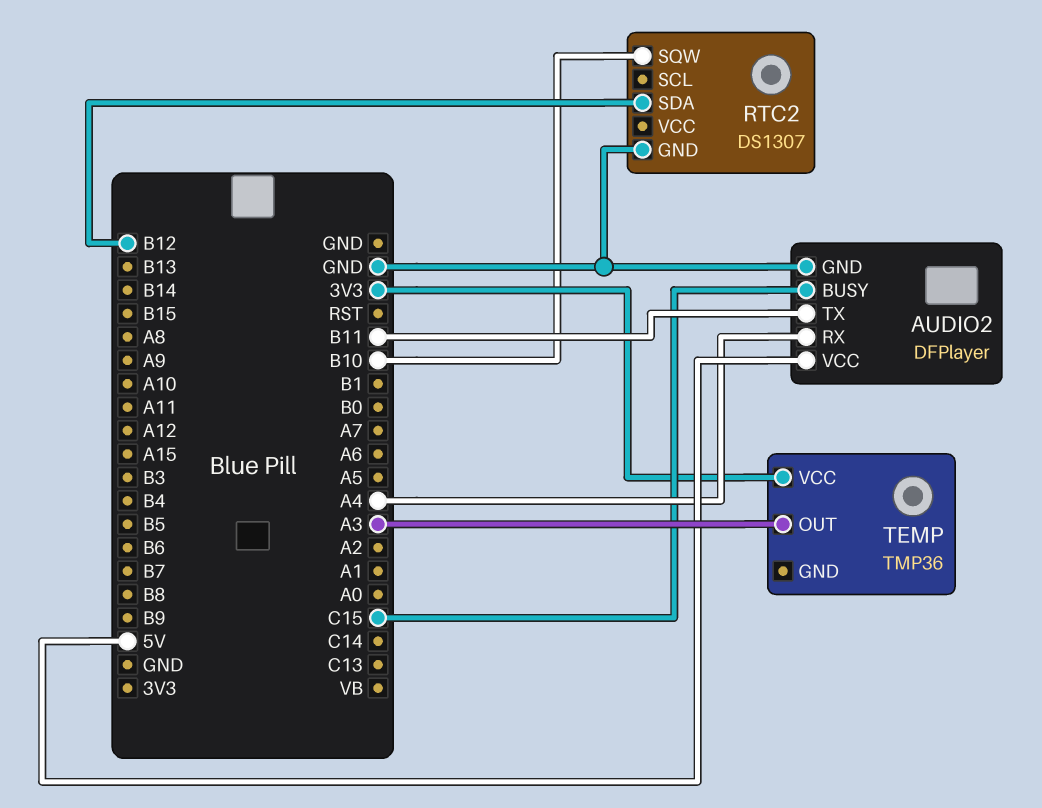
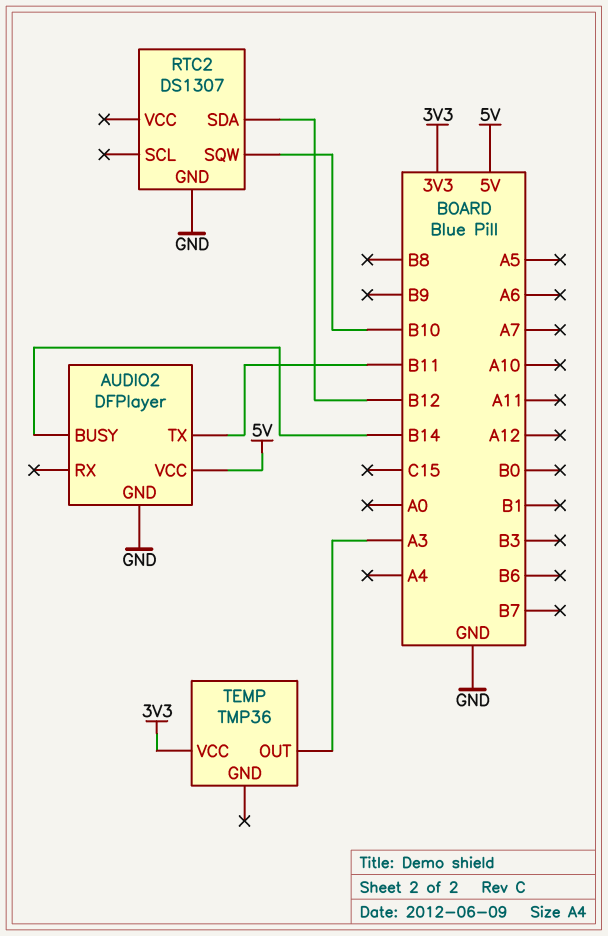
AUDIO2 pin BUSY: C15 -> B14
AUDIO2 pin RX: A4 -> none

